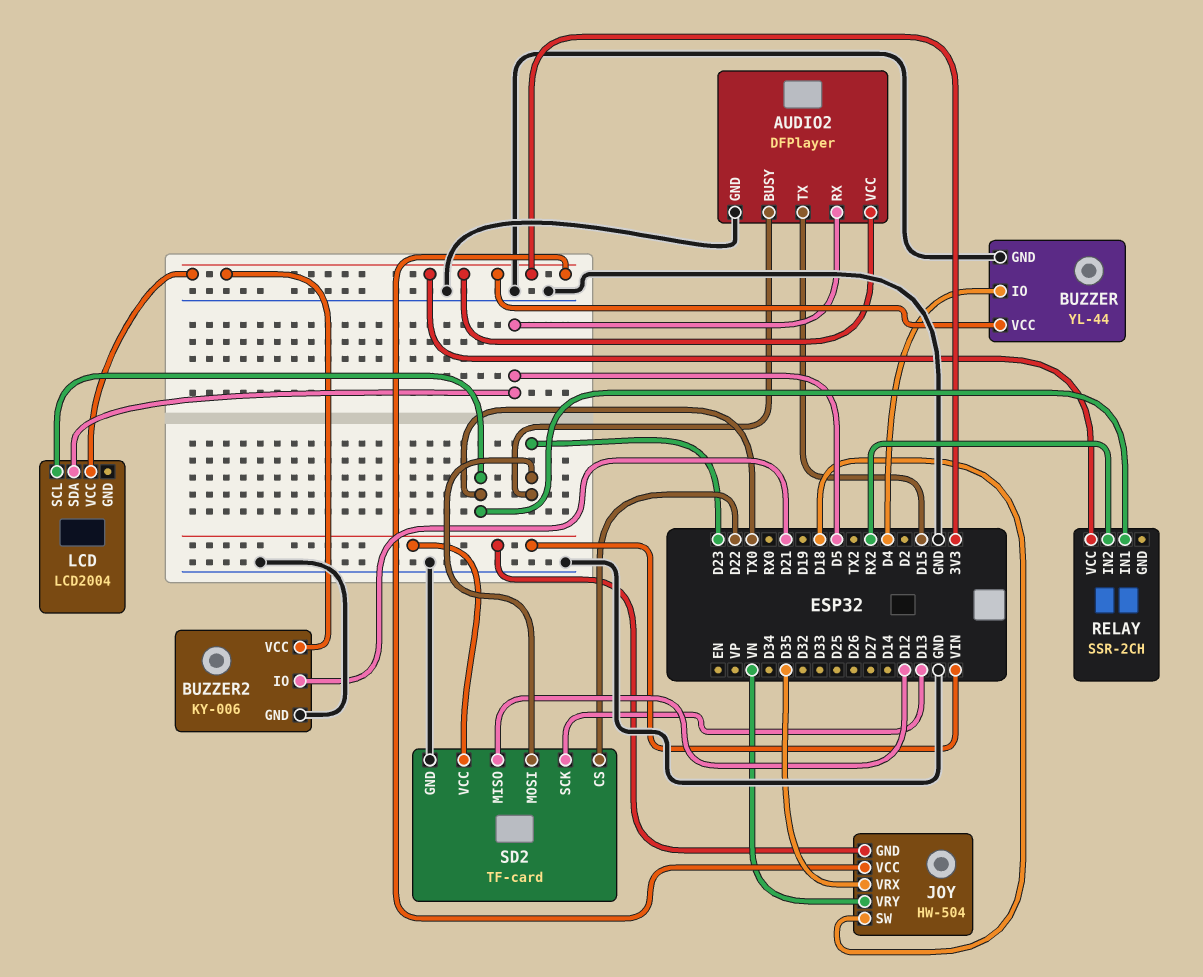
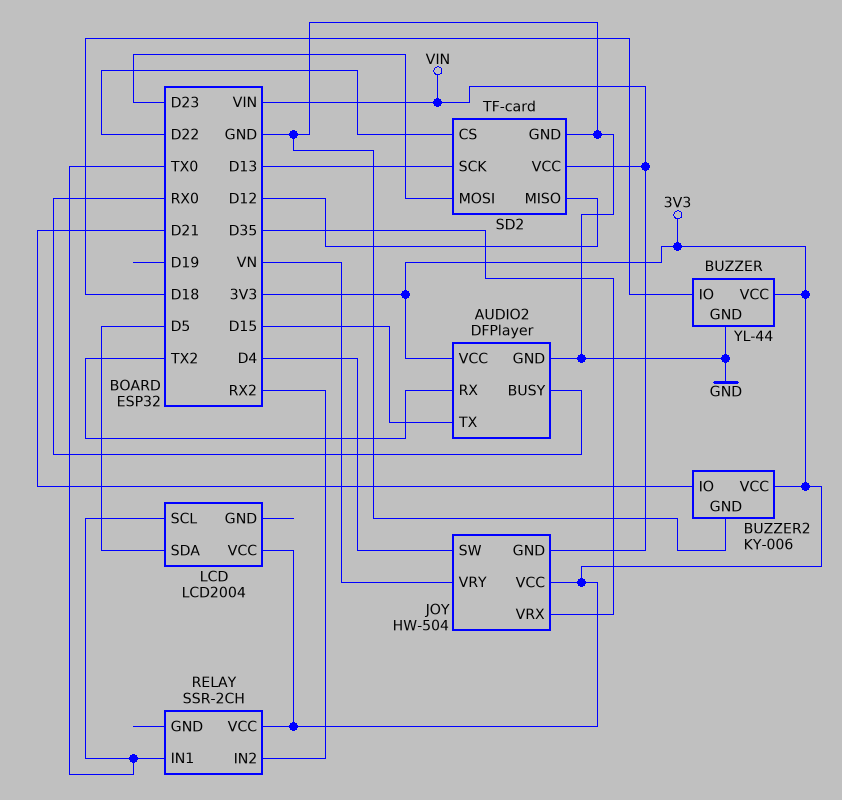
AUDIO2 pin BUSY: D23 -> RX0
AUDIO2 pin RX: D5 -> TX2
BUZZER pin IO: D4 -> D18
JOY pin SW: D18 -> D4

